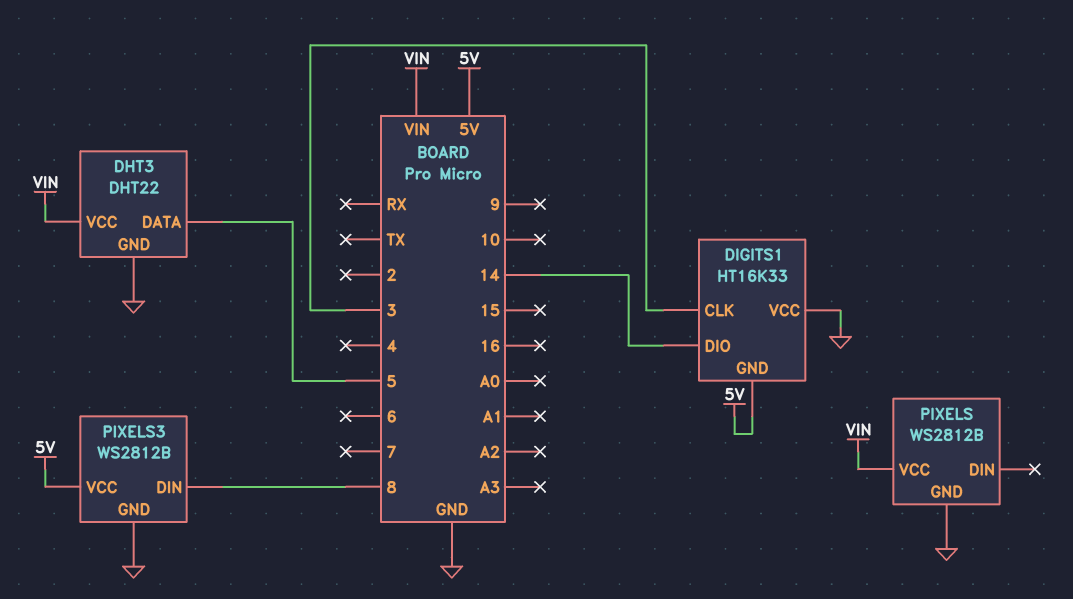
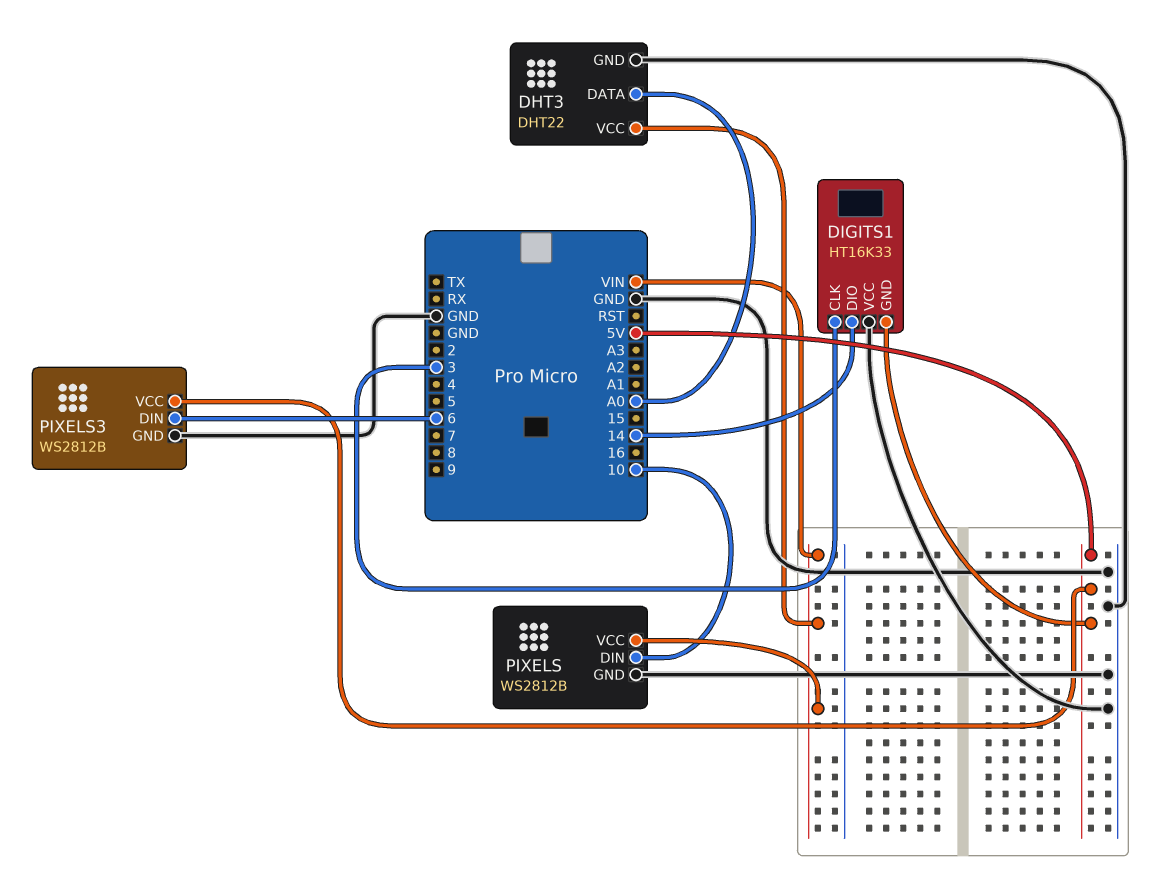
DHT3 pin DATA: 5 -> A0
PIXELS pin DIN: none -> 10
PIXELS3 pin DIN: 8 -> 6

